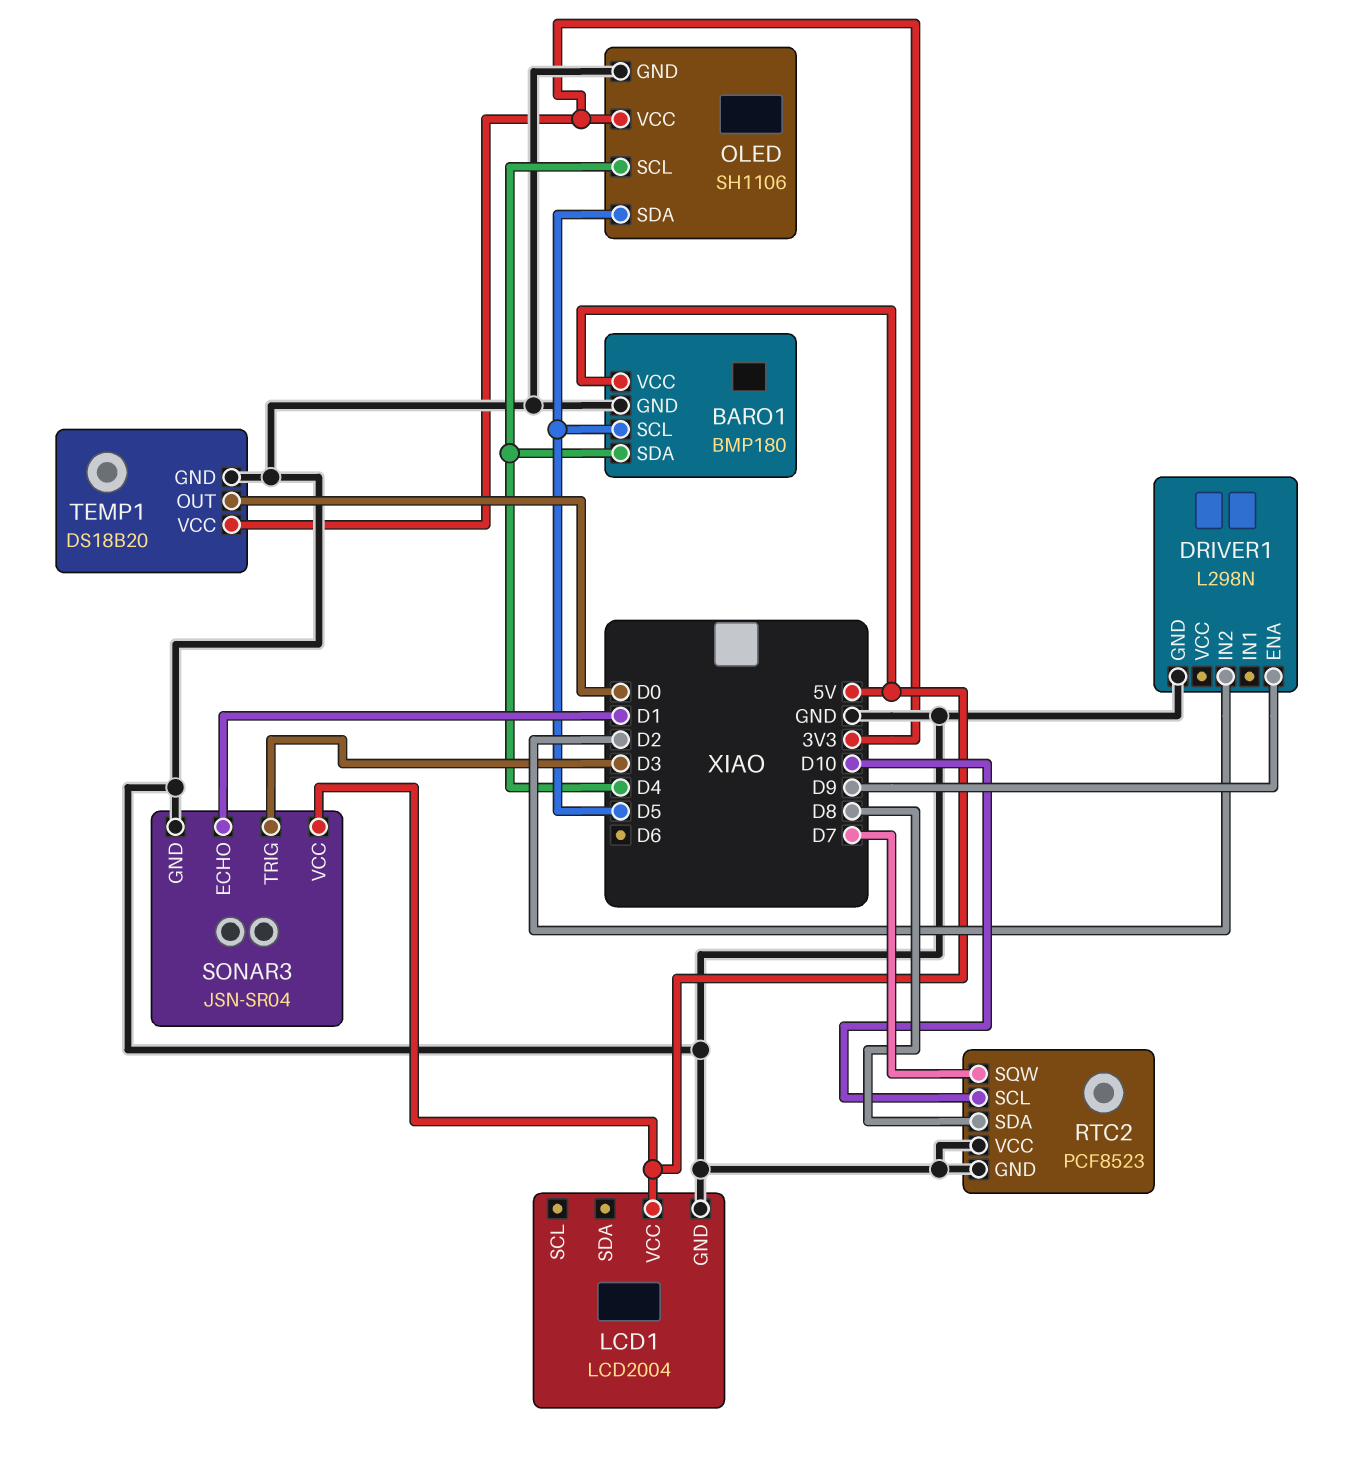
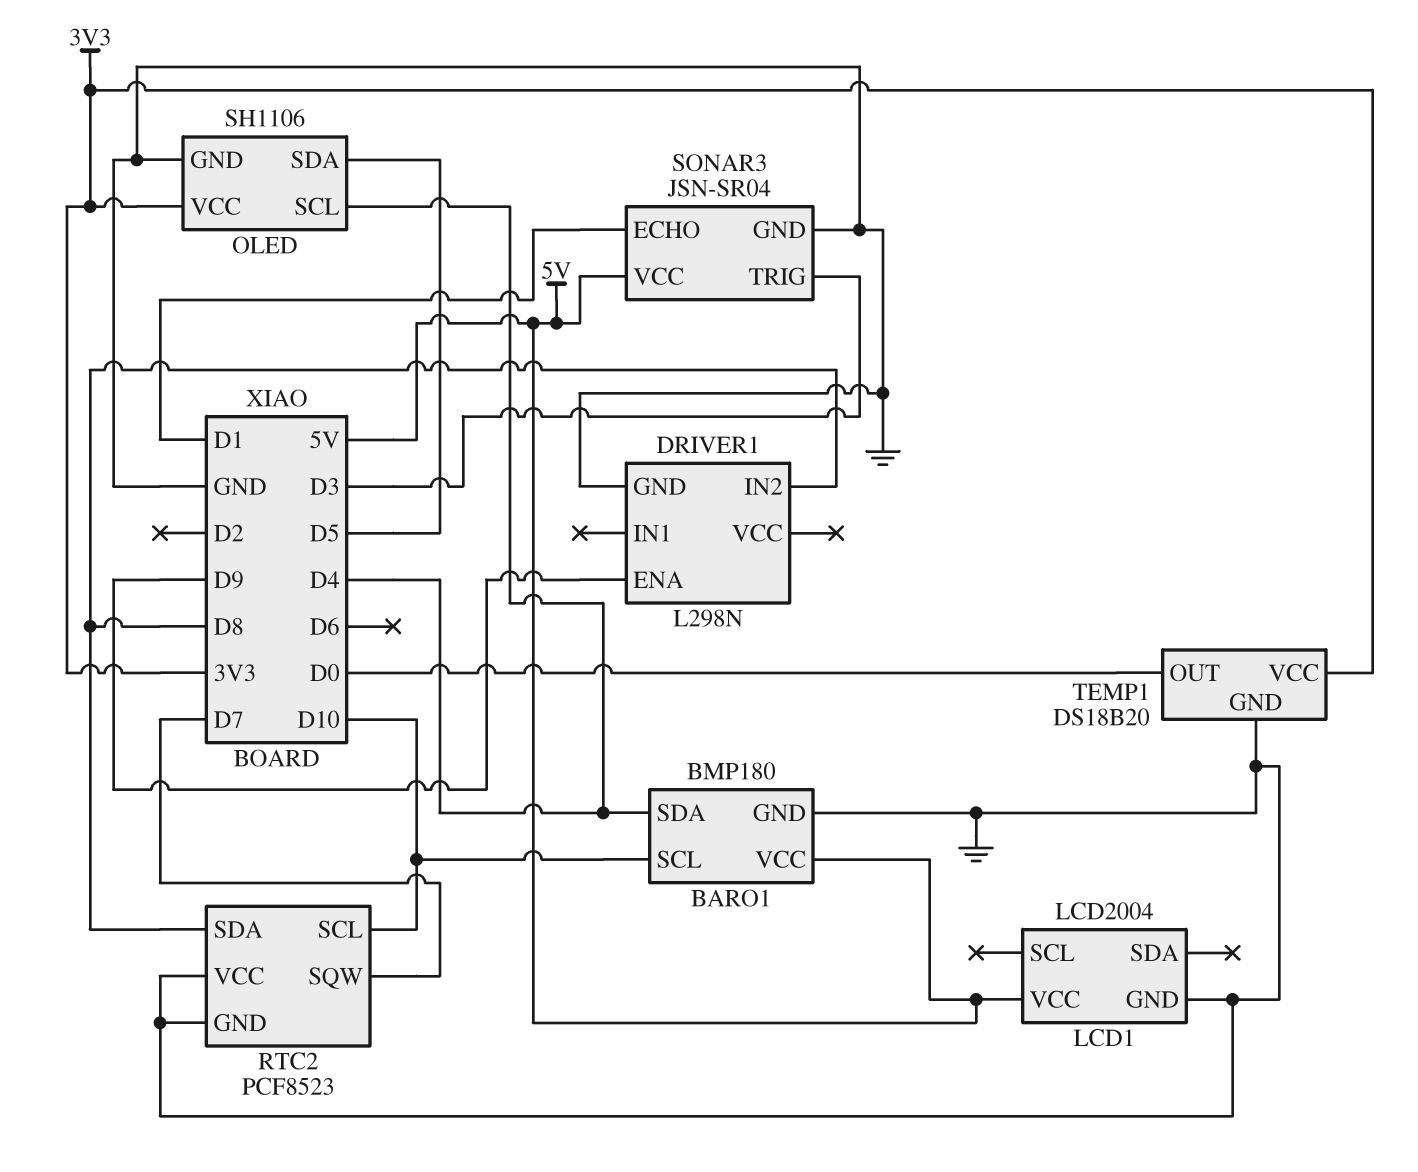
BARO1 pin SCL: D5 -> D10
DRIVER1 pin IN2: D2 -> D8

